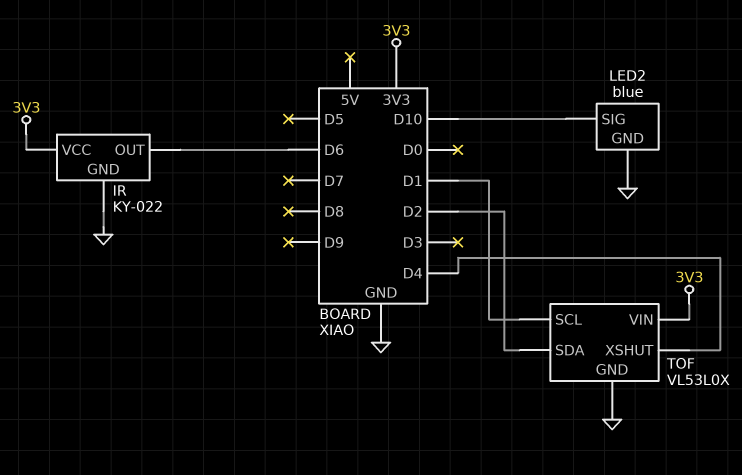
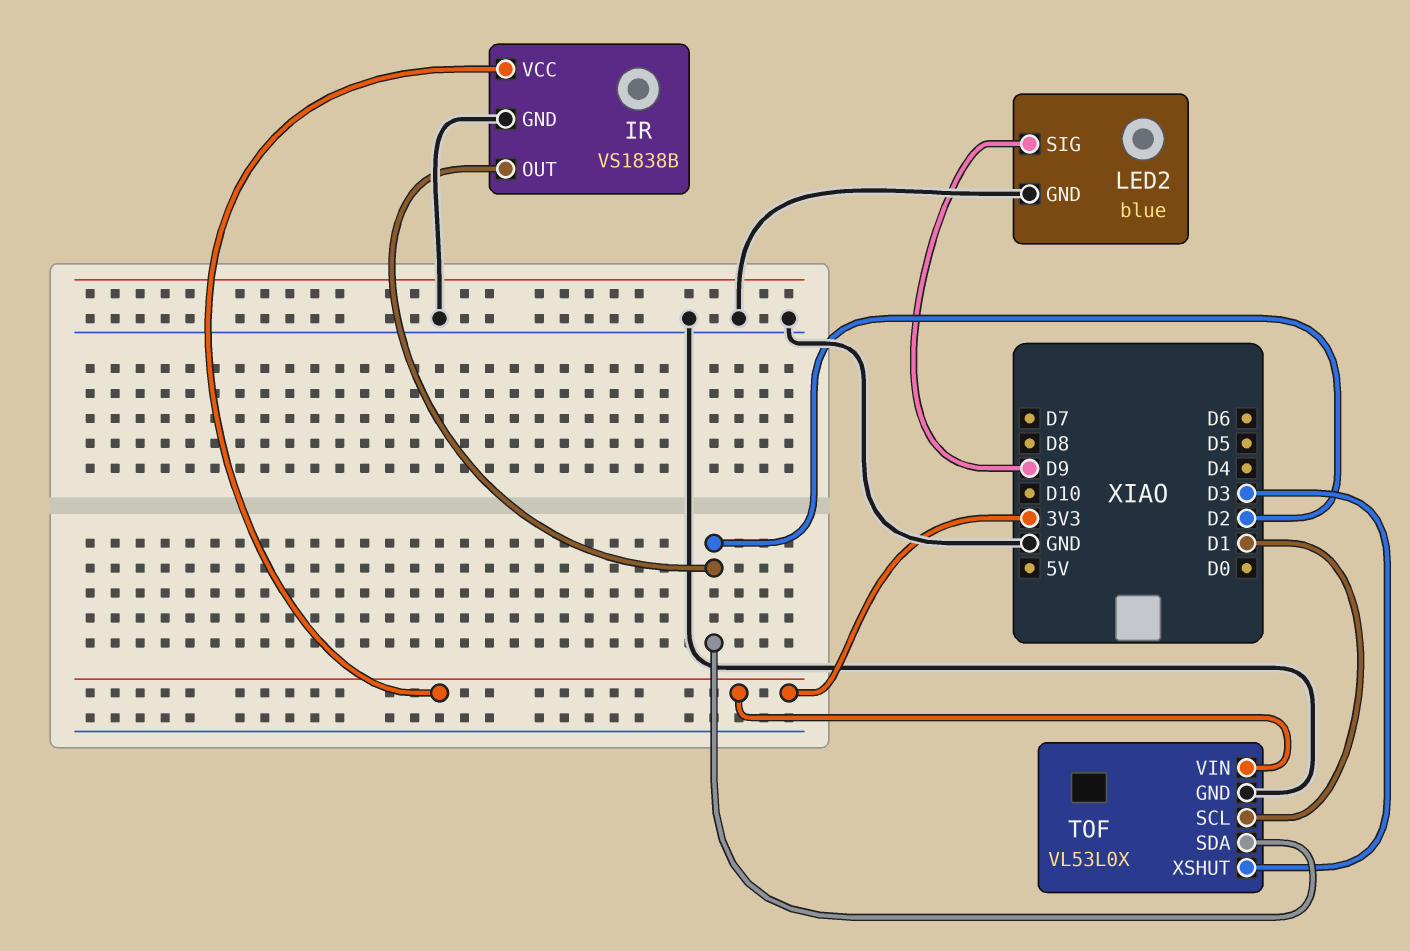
IR: KY-022 -> VS1838B
IR pin OUT: D6 -> D2
LED2 pin SIG: D10 -> D9
TOF pin XSHUT: D4 -> D3

